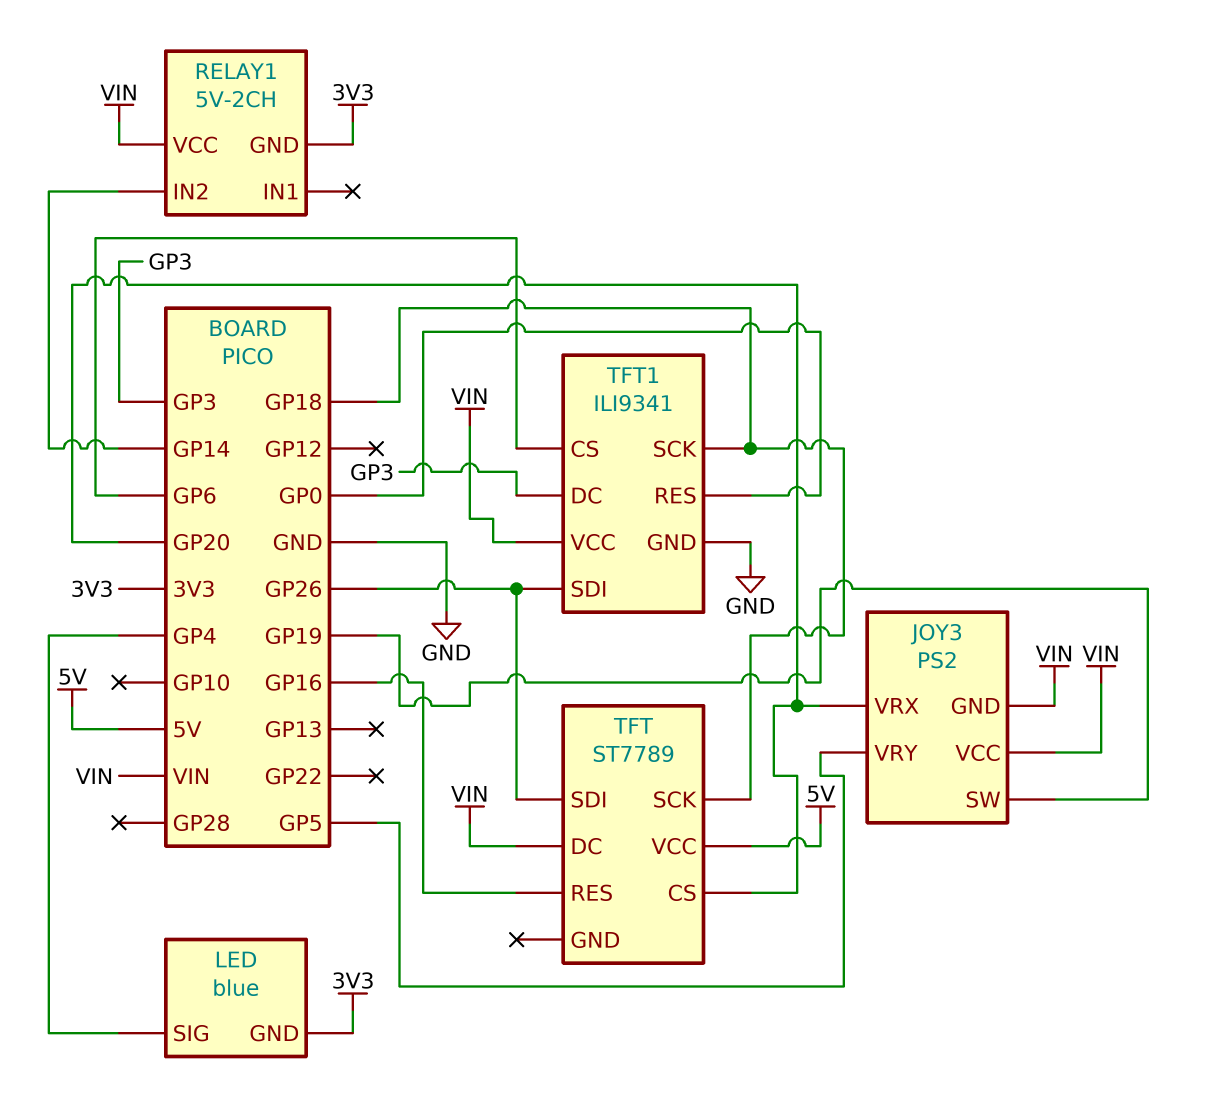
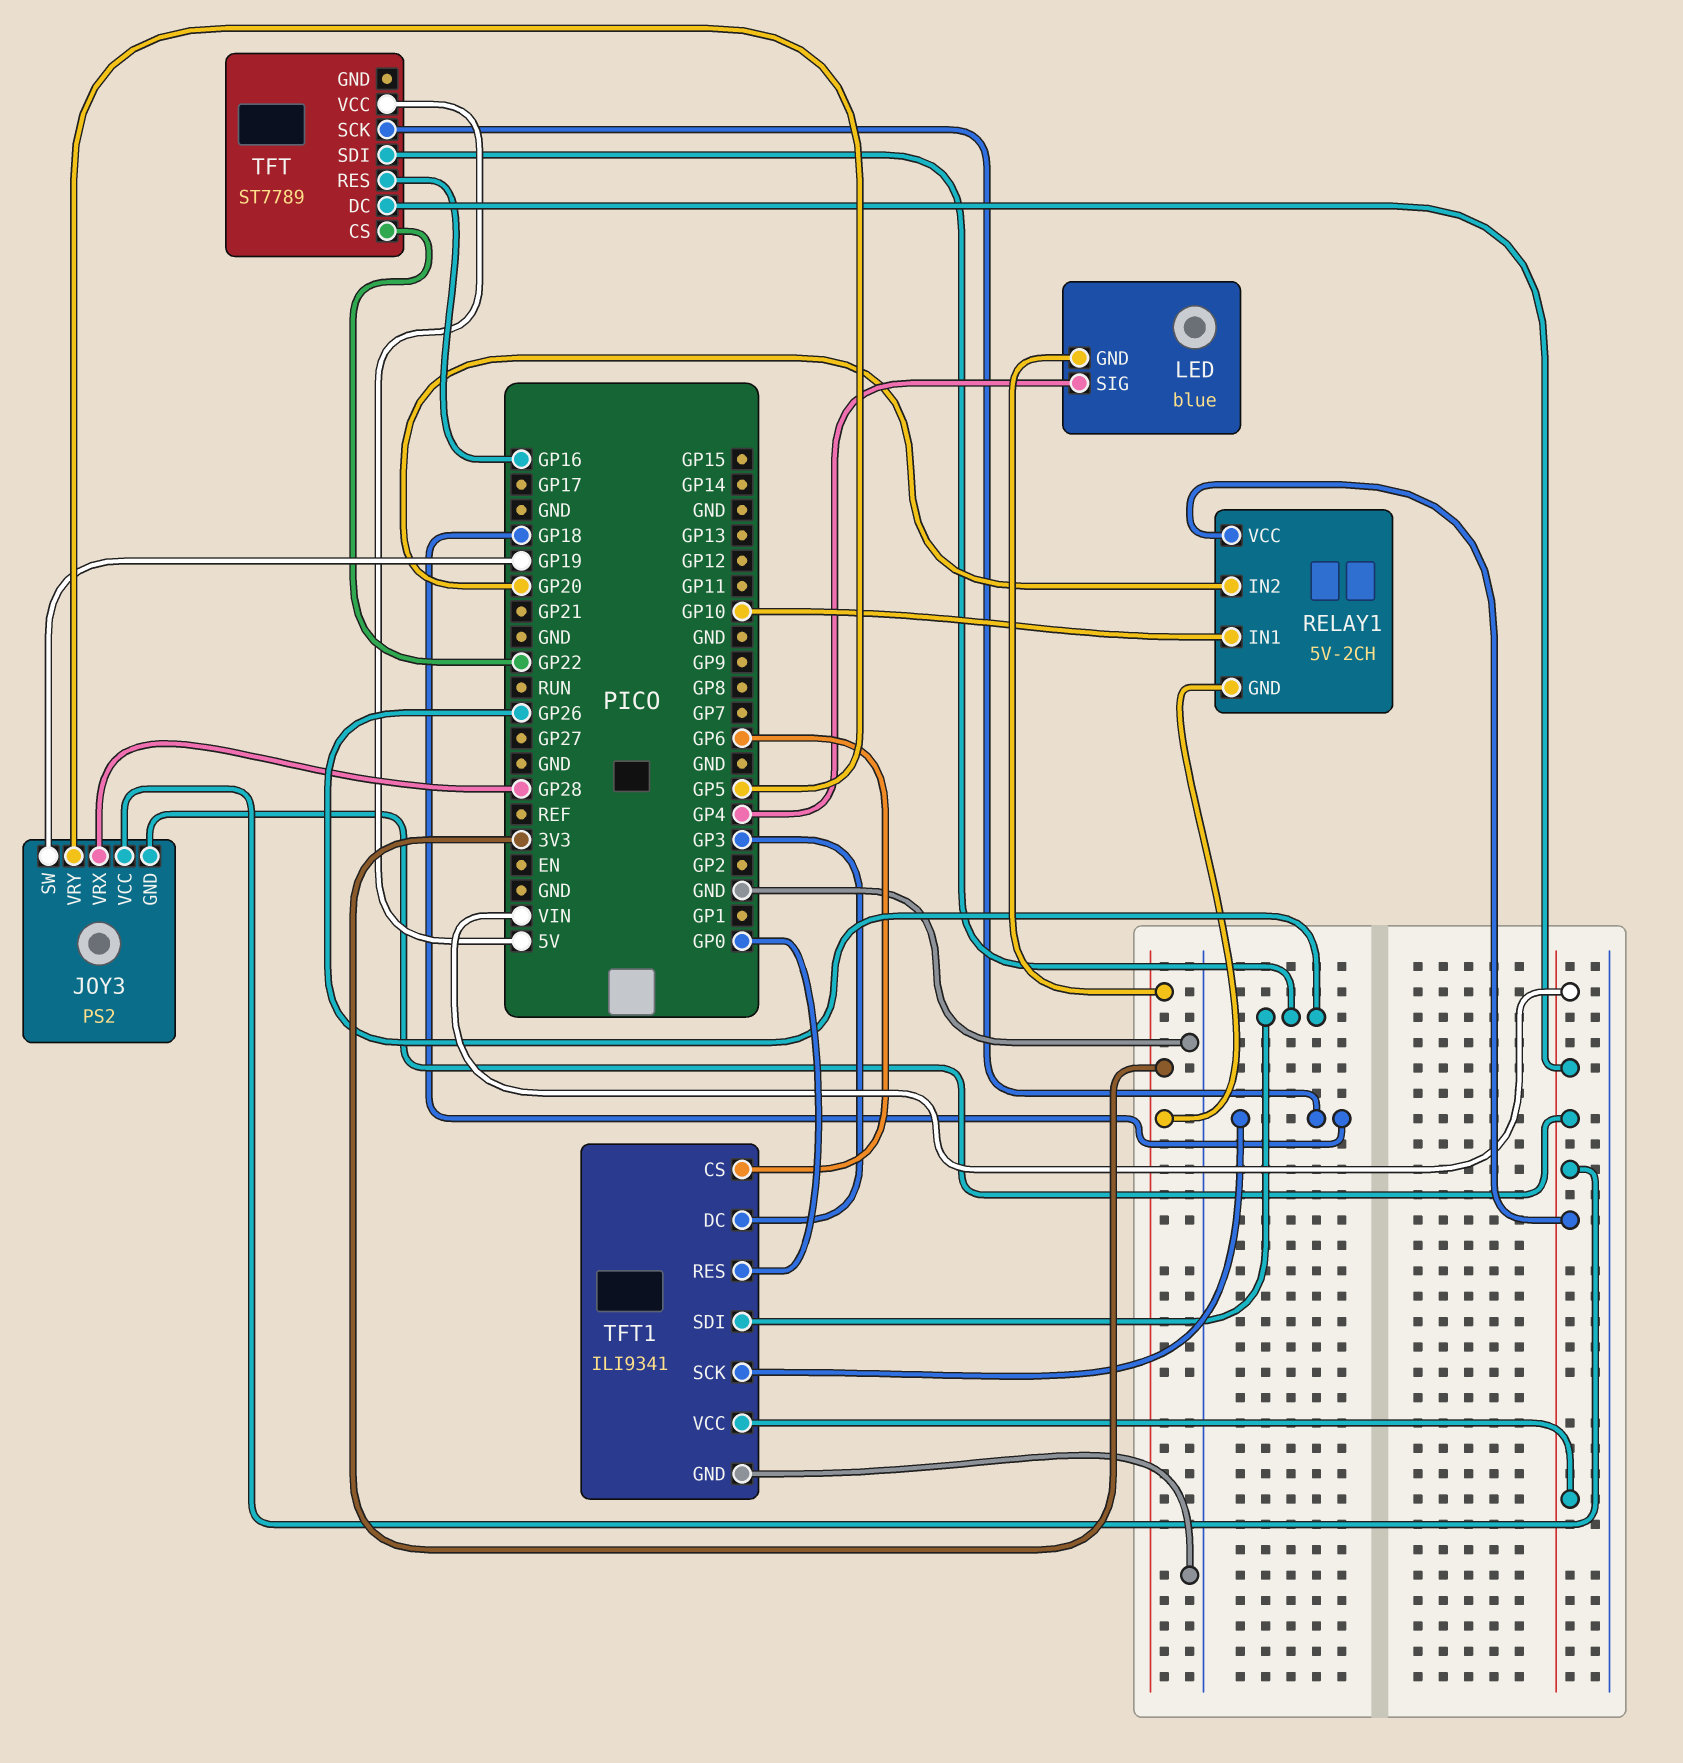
JOY3 pin VRX: GP20 -> GP28
RELAY1 pin IN1: none -> GP10
RELAY1 pin IN2: GP14 -> GP20
TFT pin CS: GP20 -> GP22

